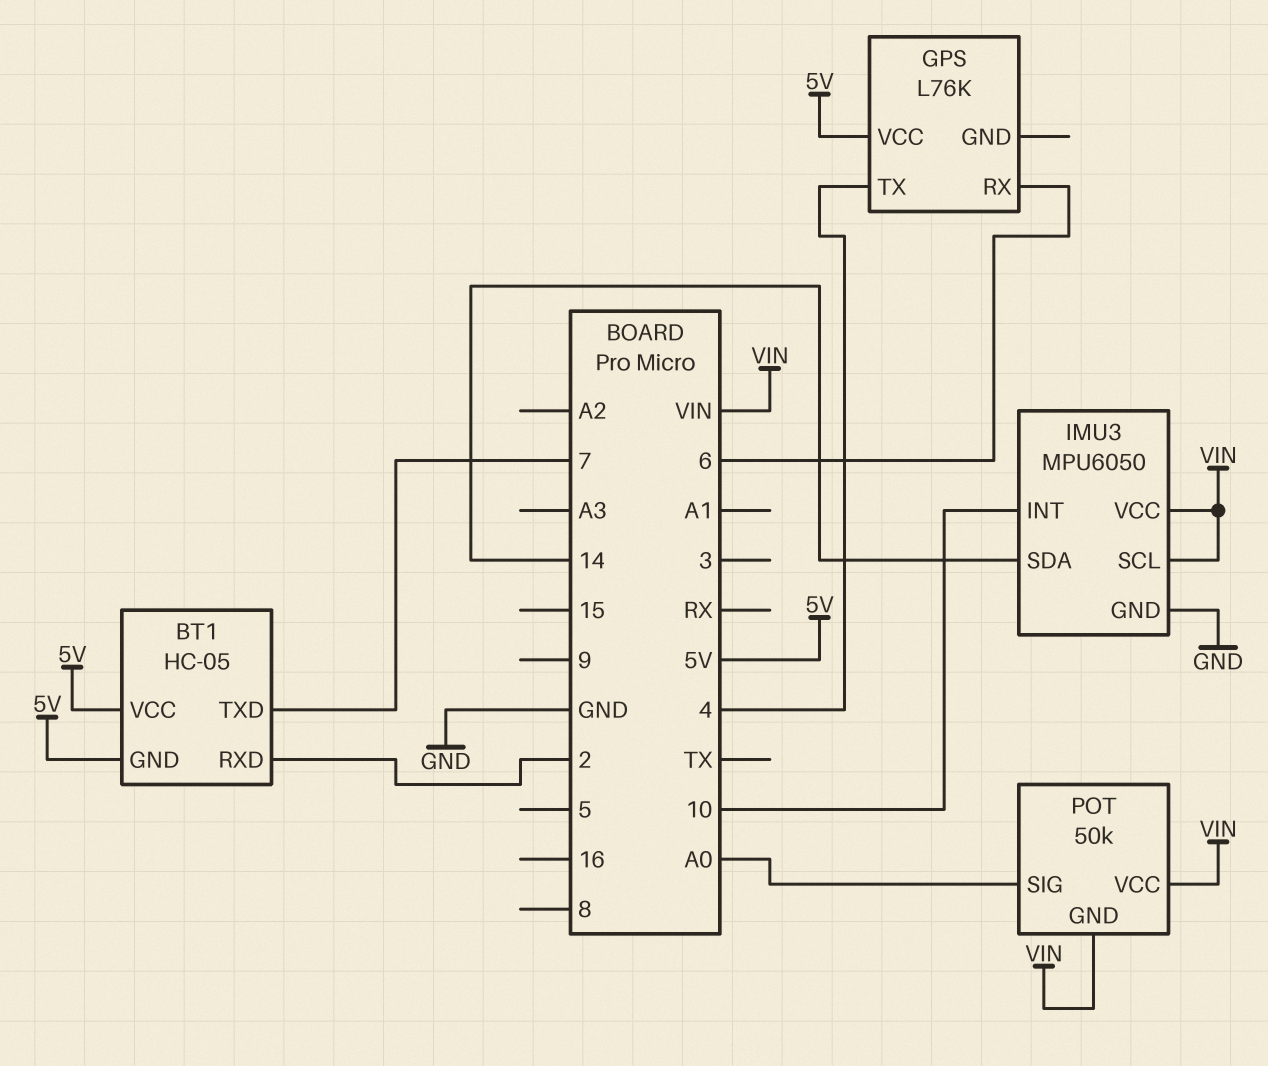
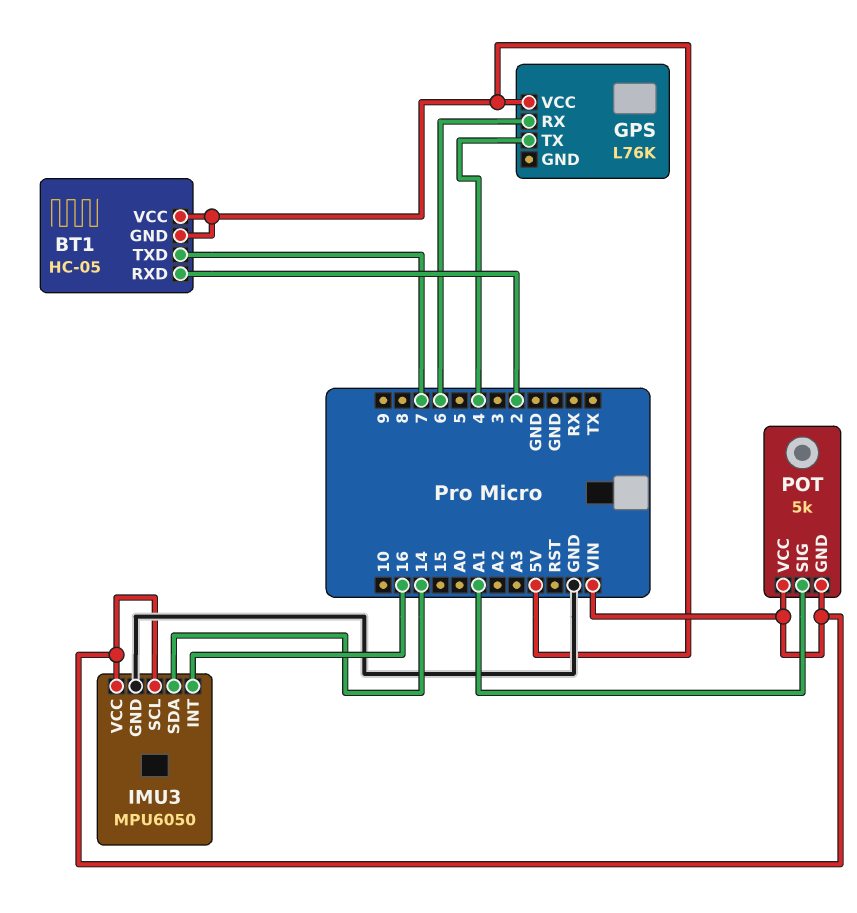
IMU3 pin INT: 10 -> 16
POT: 50k -> 5k
POT pin SIG: A0 -> A1

